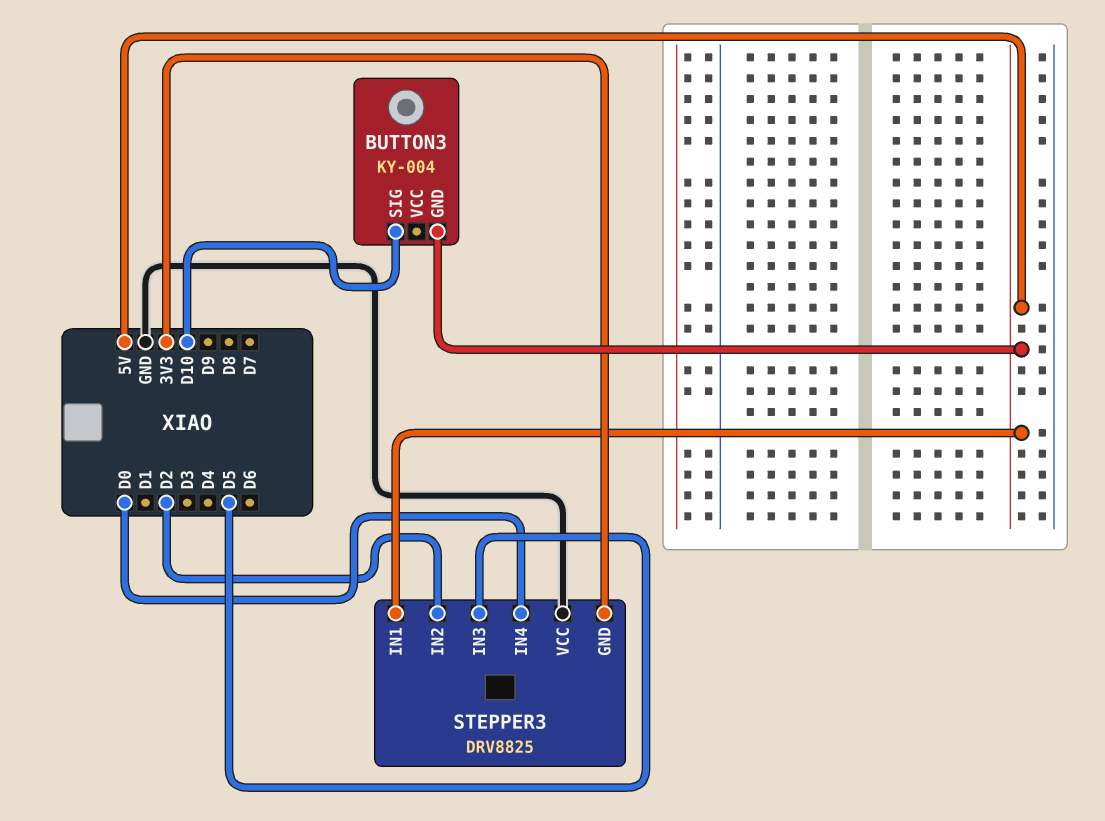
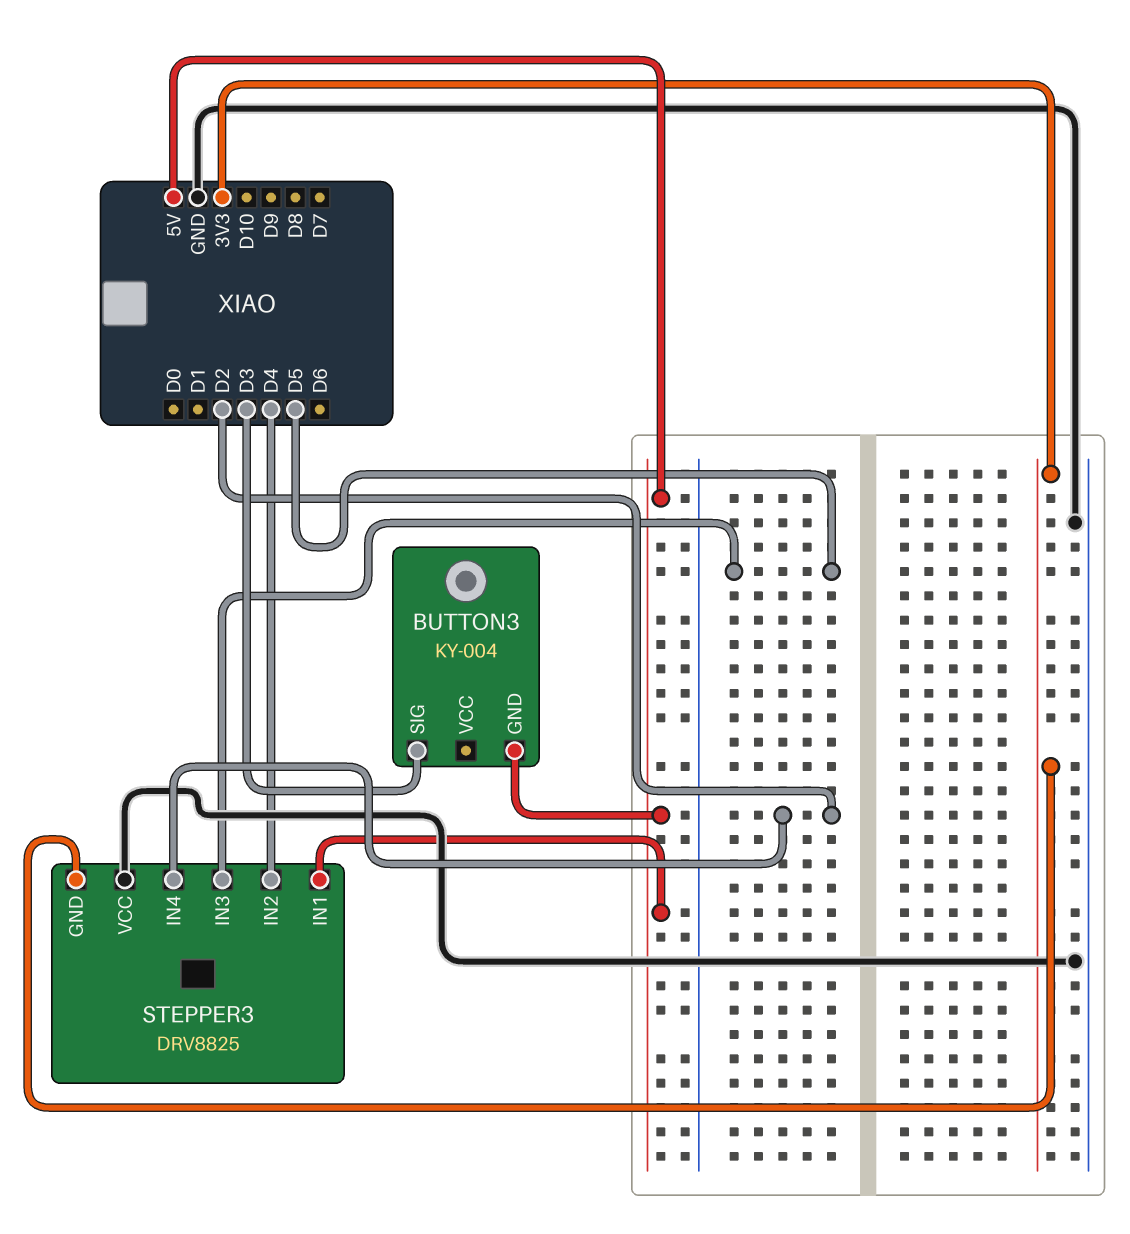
BUTTON3 pin SIG: D10 -> D3
STEPPER3 pin IN2: D2 -> D4
STEPPER3 pin IN4: D0 -> D2

